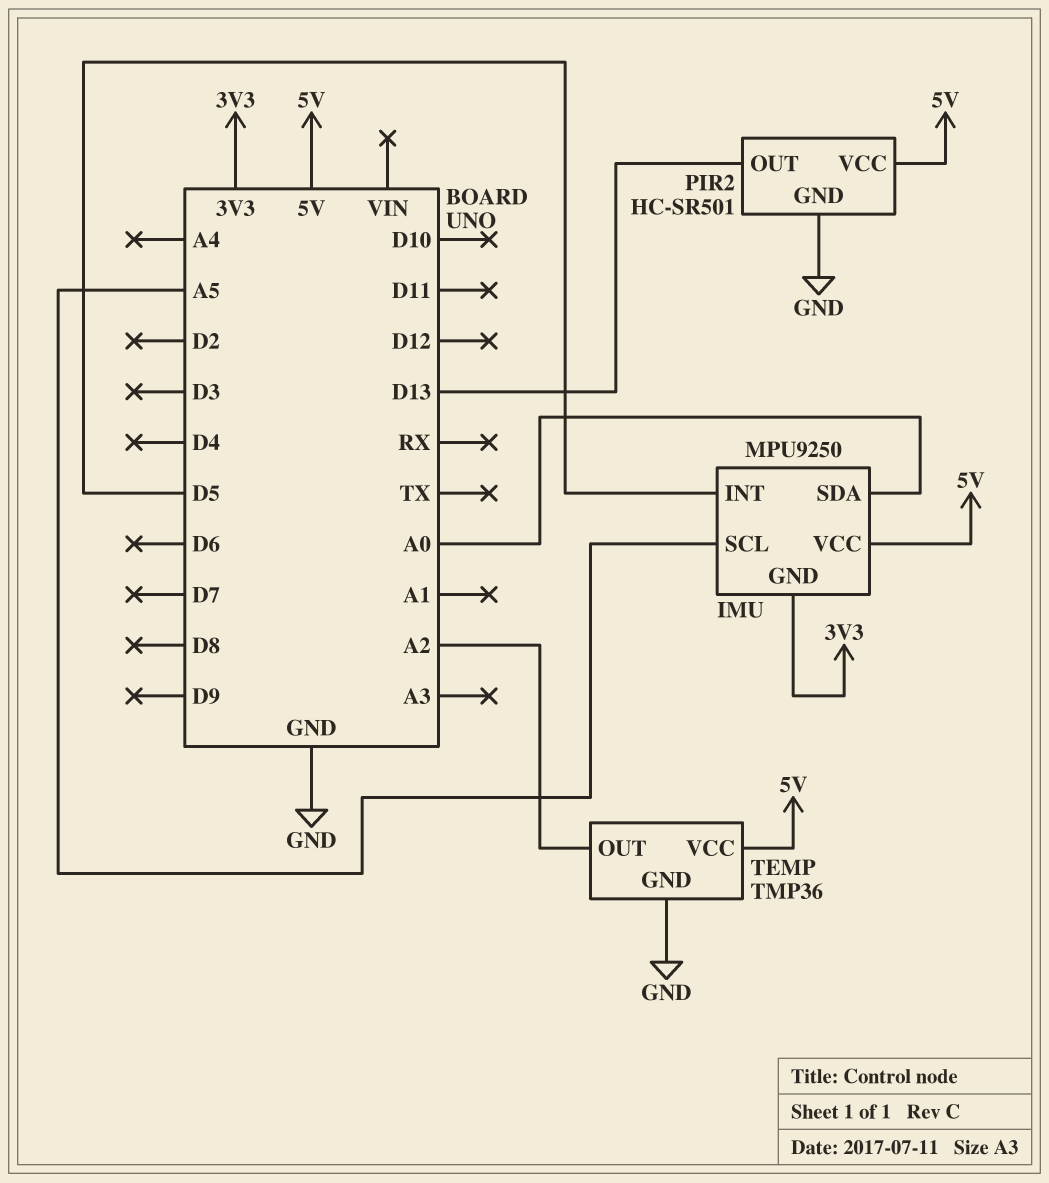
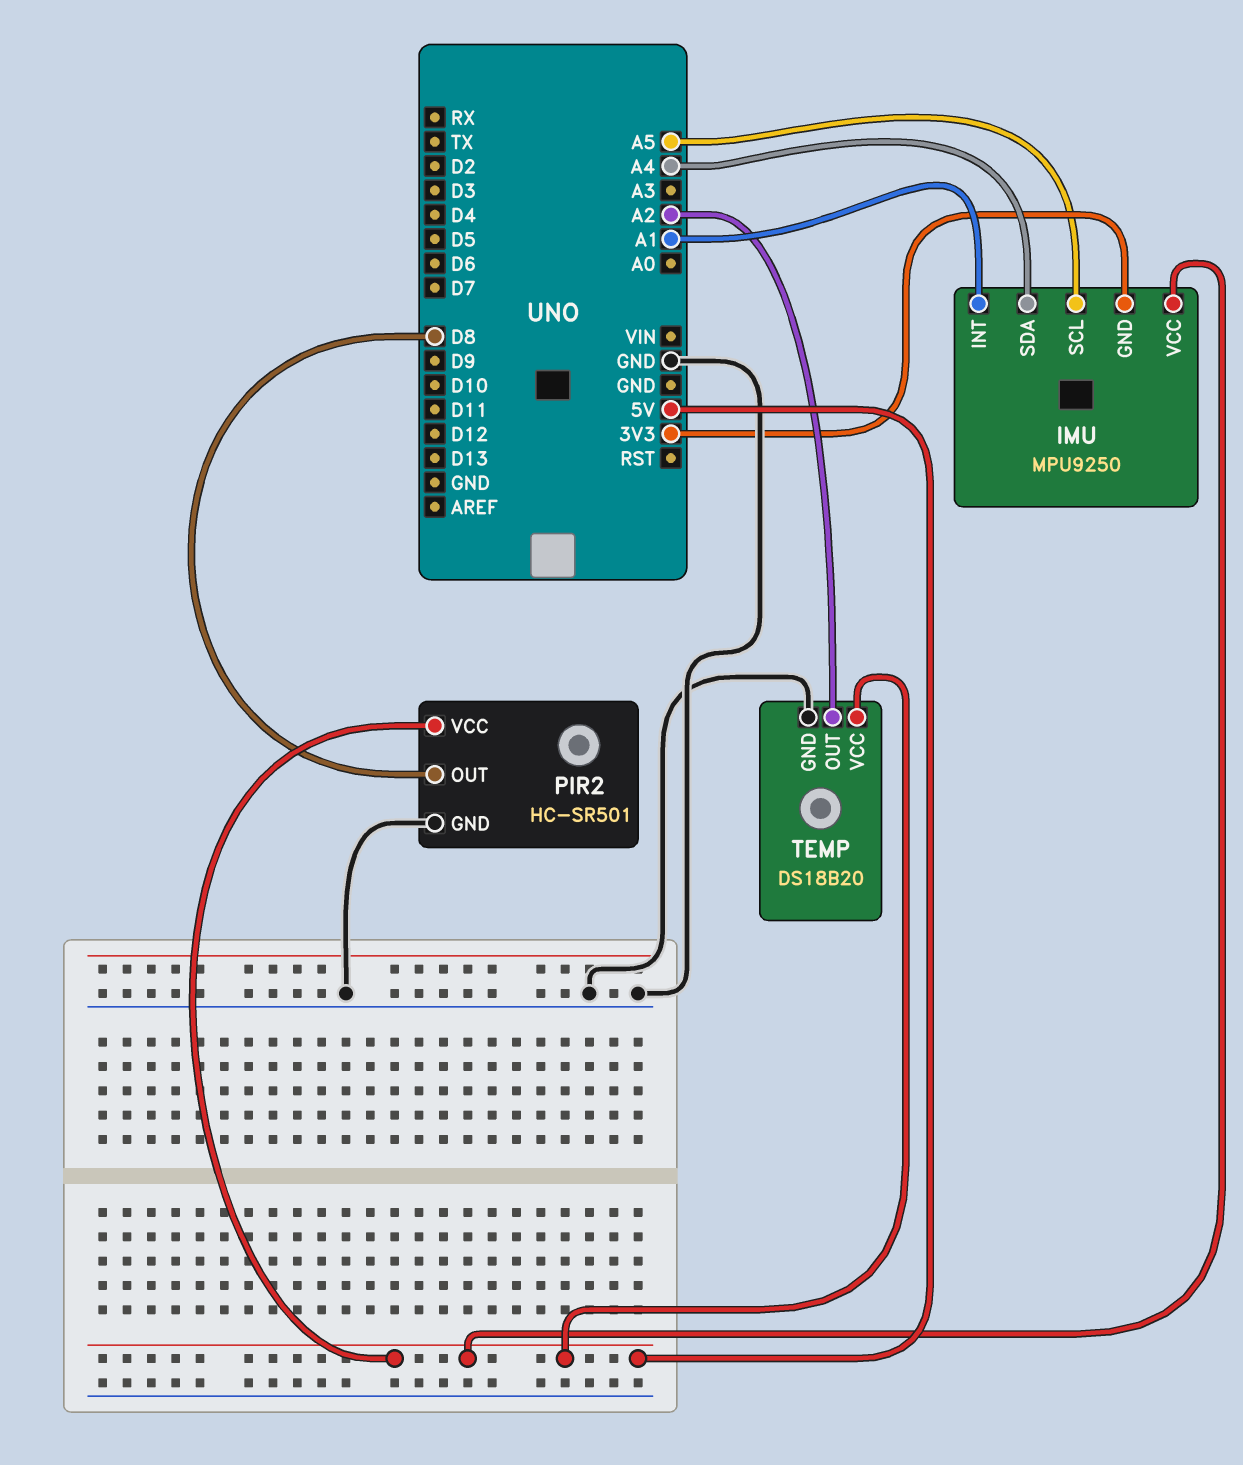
IMU pin INT: D5 -> A1
IMU pin SDA: A0 -> A4
PIR2 pin OUT: D13 -> D8
TEMP: TMP36 -> DS18B20

